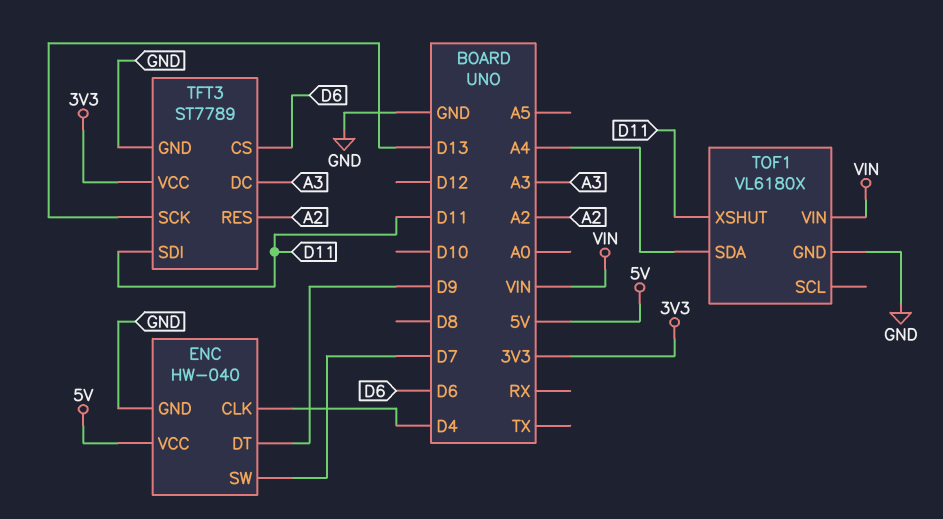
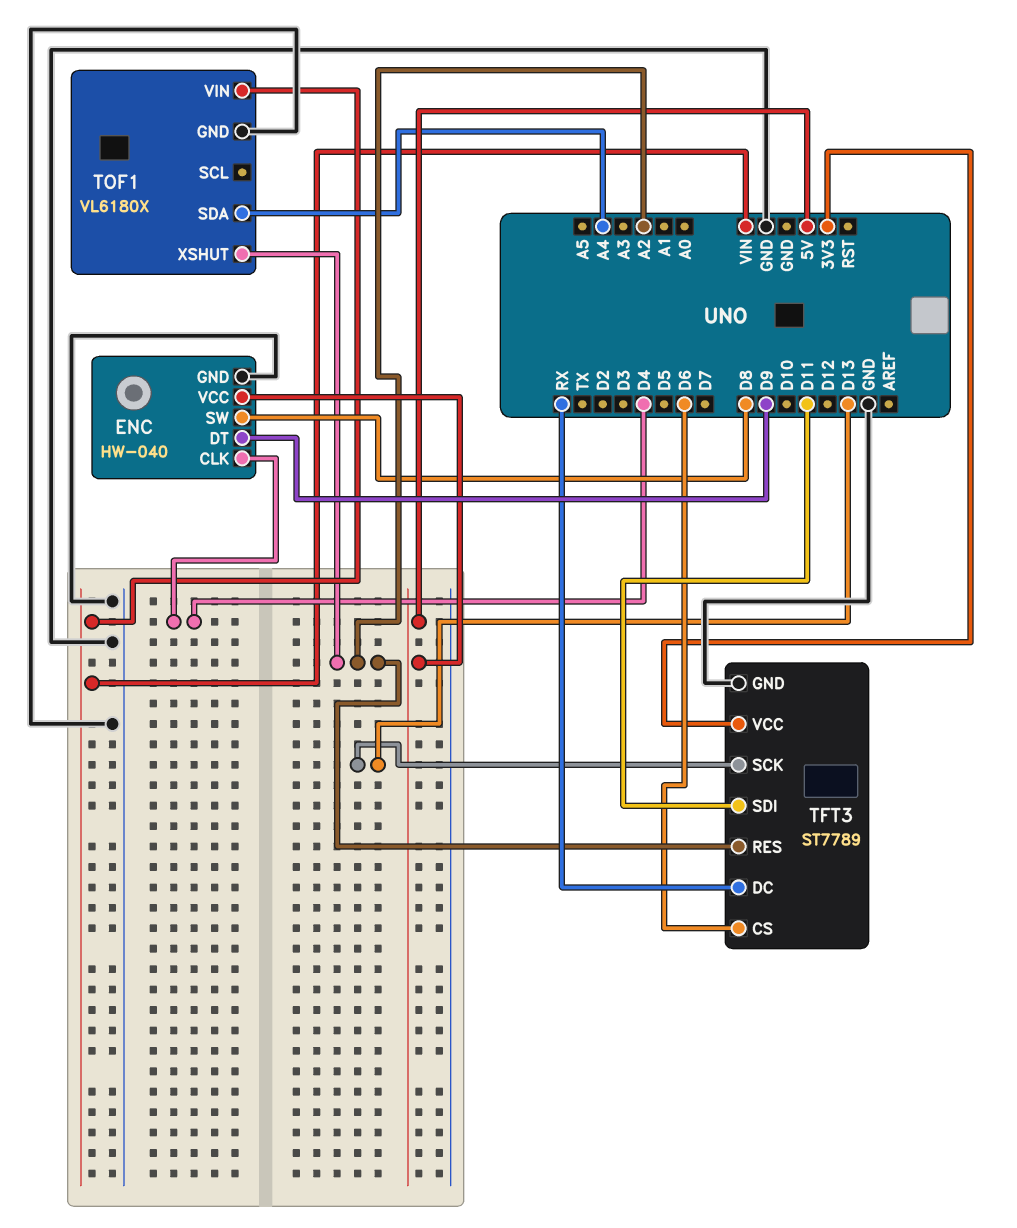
ENC pin SW: D7 -> D8
TFT3 pin DC: A3 -> RX
TOF1 pin XSHUT: D11 -> A2

